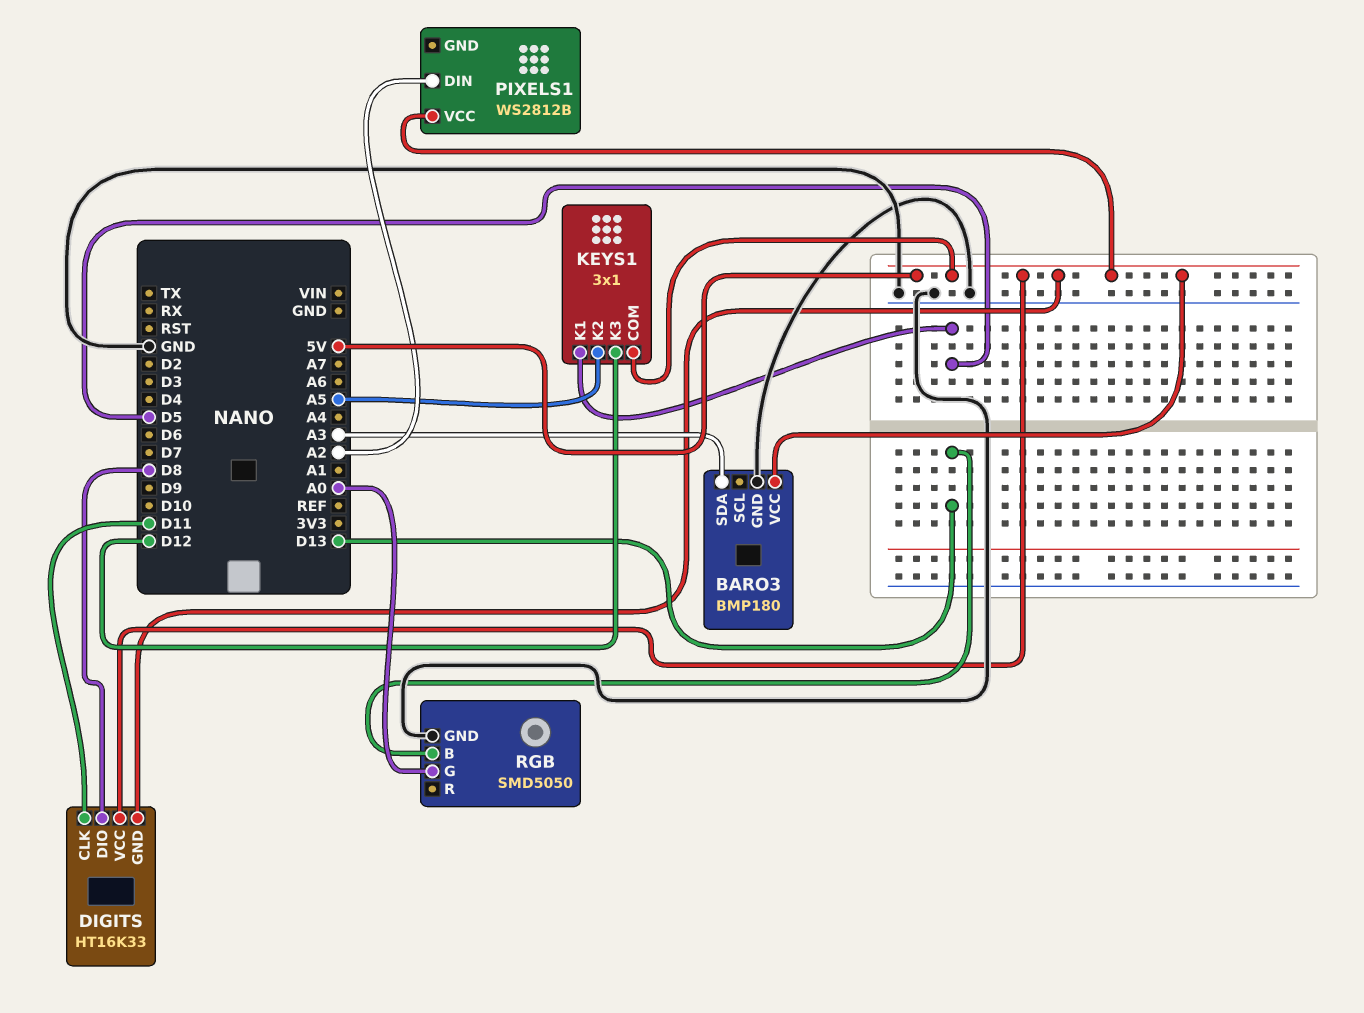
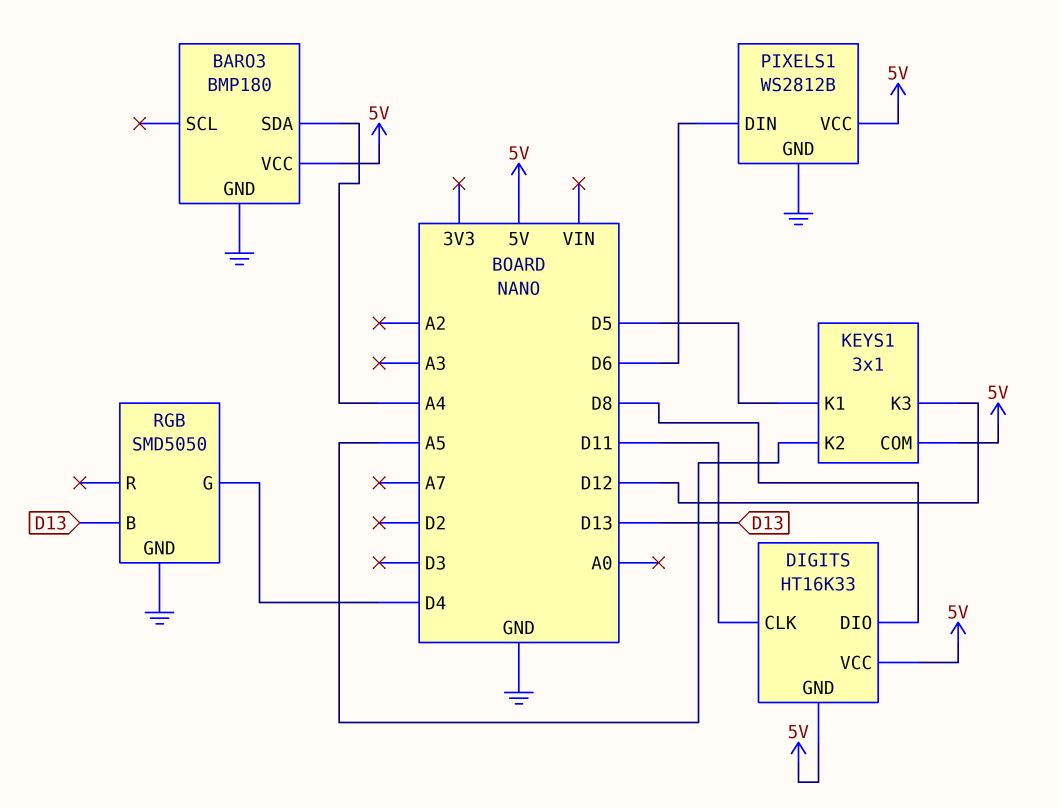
BARO3 pin SDA: A3 -> A4
PIXELS1 pin DIN: A2 -> D6
PIXELS1 pin GND: none -> GND
RGB pin G: A0 -> D4

